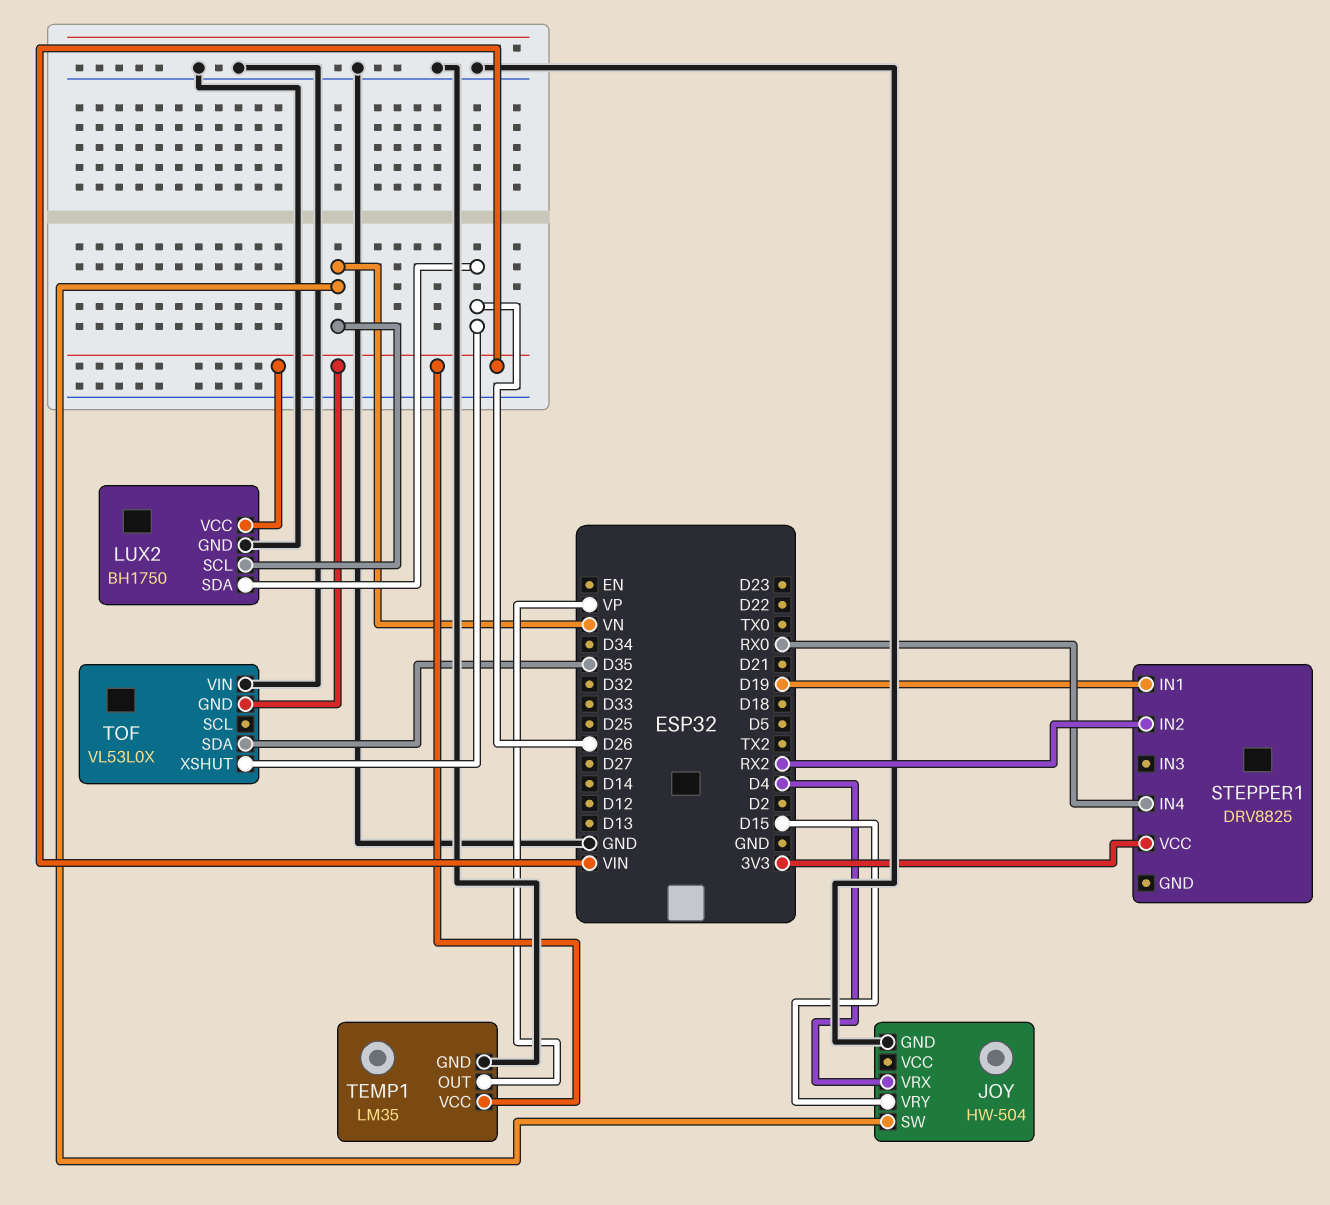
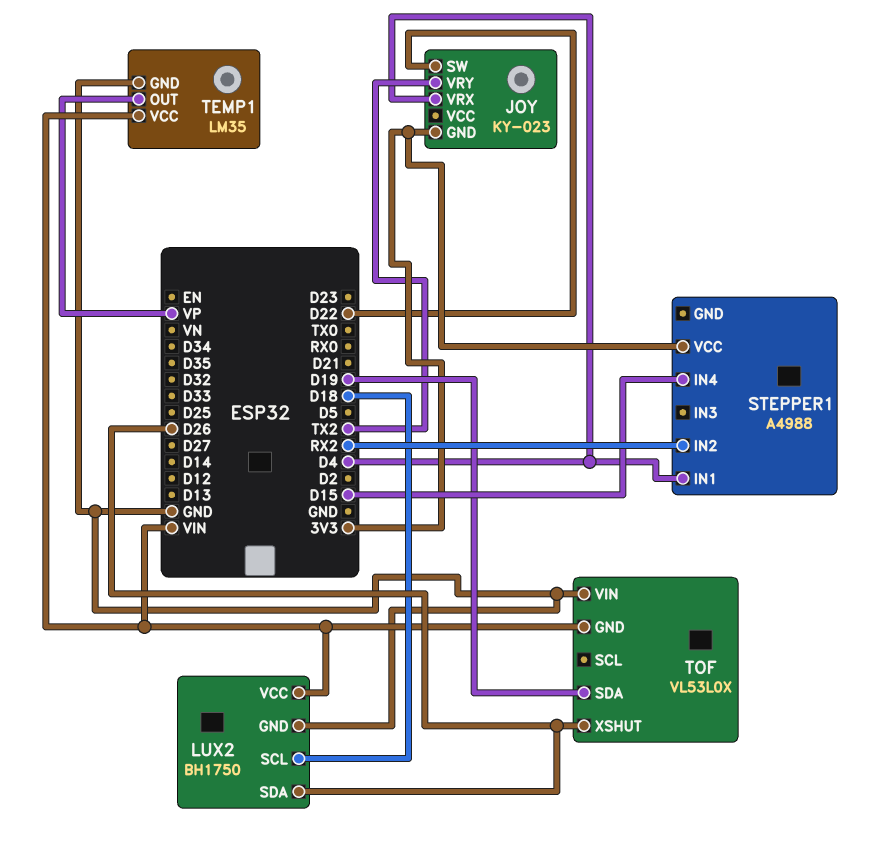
JOY: HW-504 -> KY-023
JOY pin GND: GND -> 3V3
JOY pin SW: VN -> D22
JOY pin VRY: D15 -> TX2
LUX2 pin SCL: VN -> D18
STEPPER1: DRV8825 -> A4988
STEPPER1 pin IN1: D19 -> D4
STEPPER1 pin IN4: RX0 -> D15
TOF pin SDA: D35 -> D19

